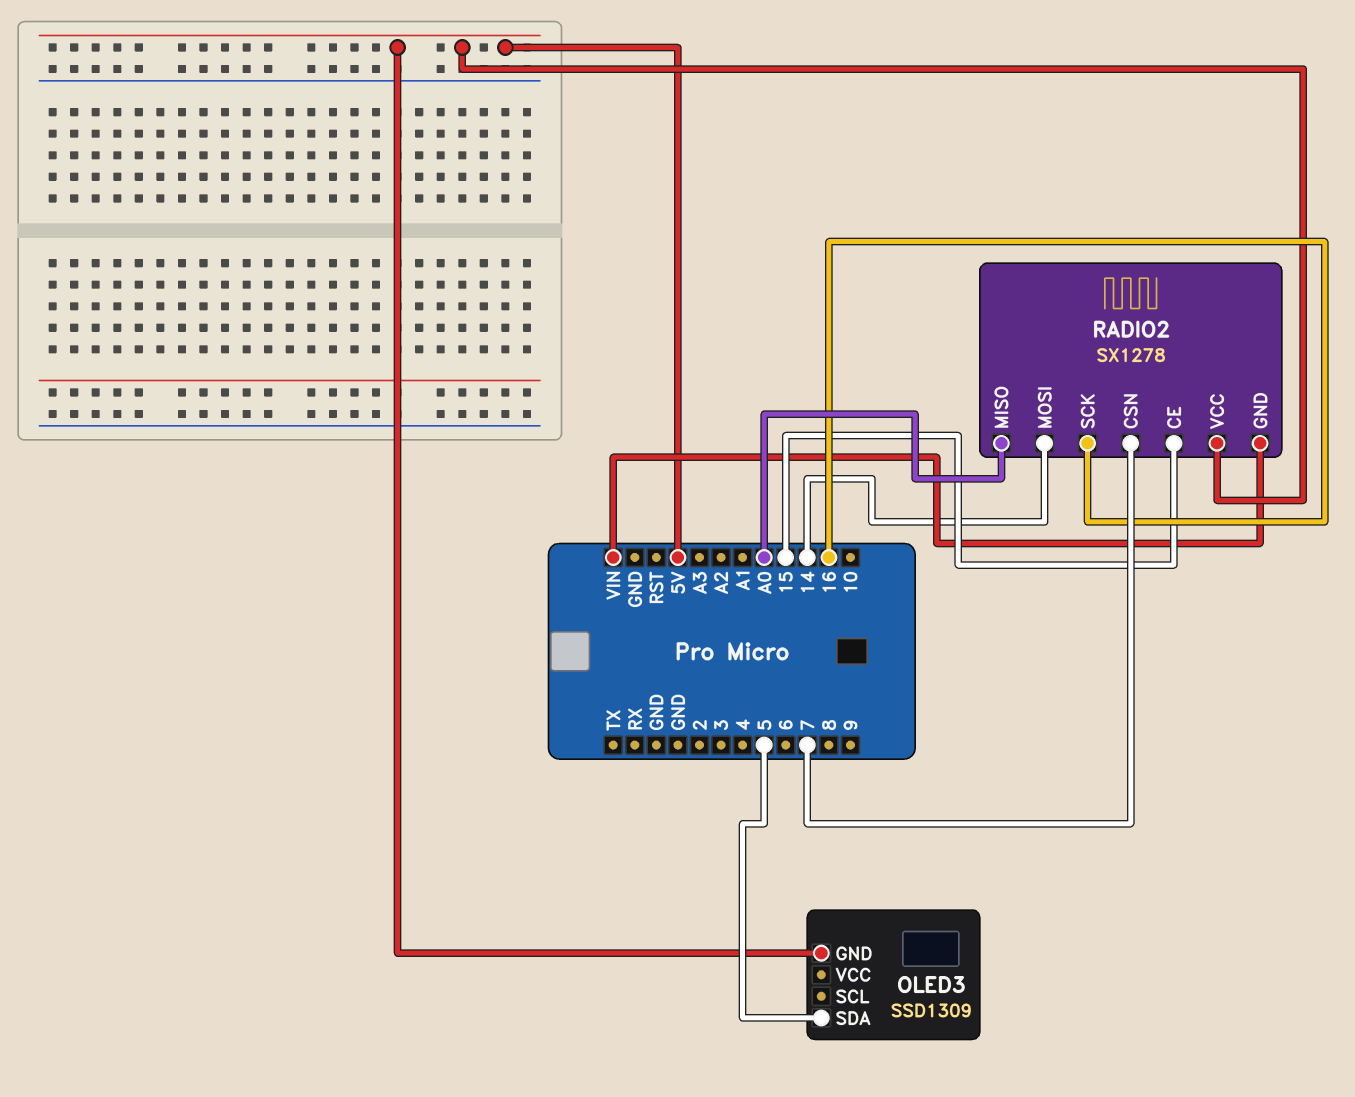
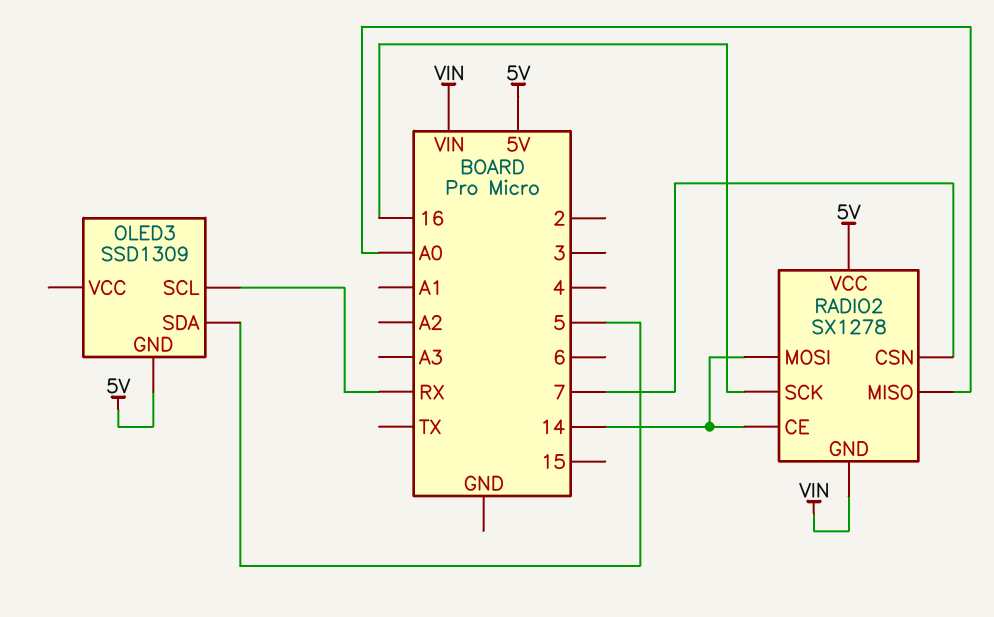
OLED3 pin SCL: none -> RX
RADIO2 pin CE: 15 -> 14

